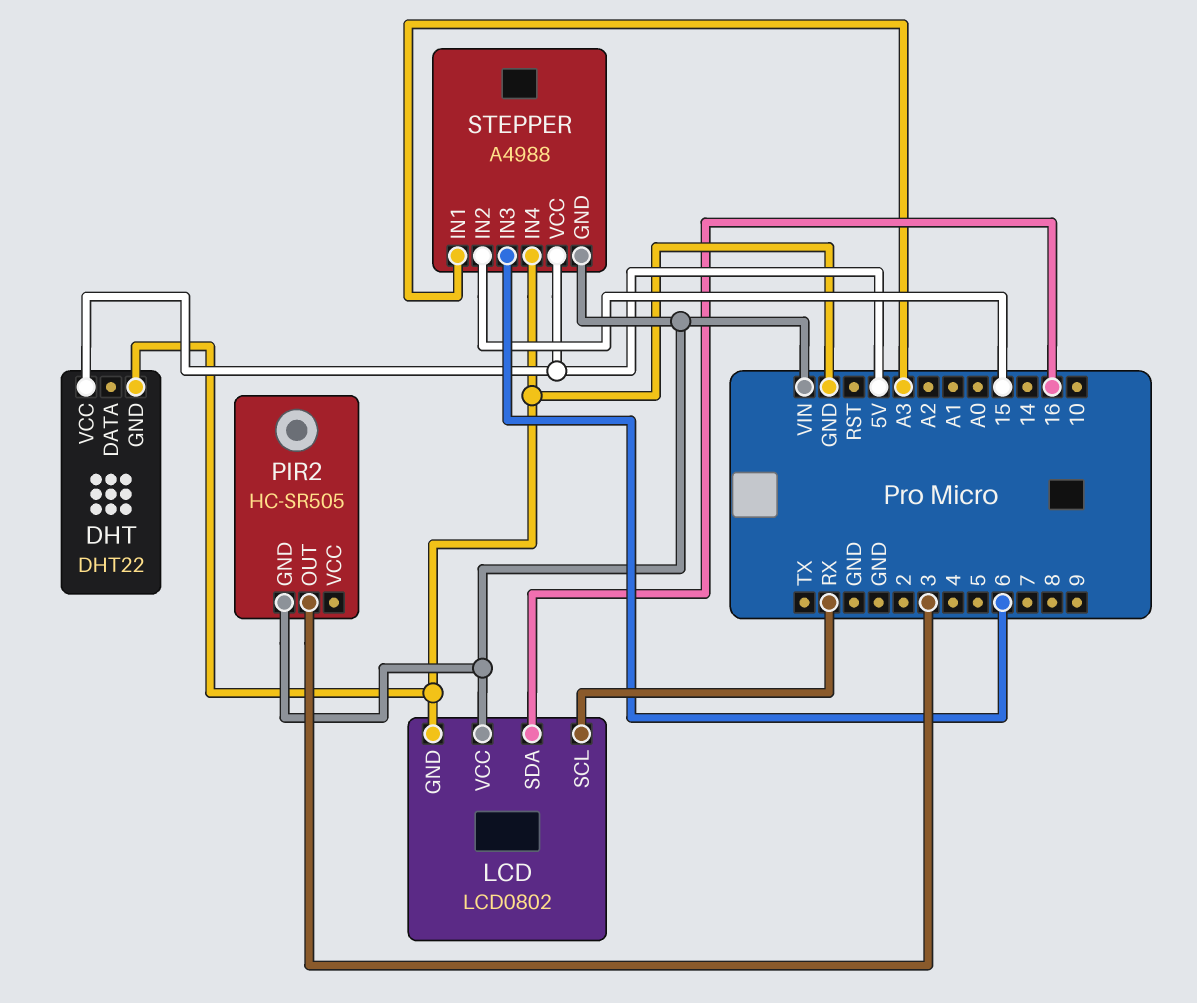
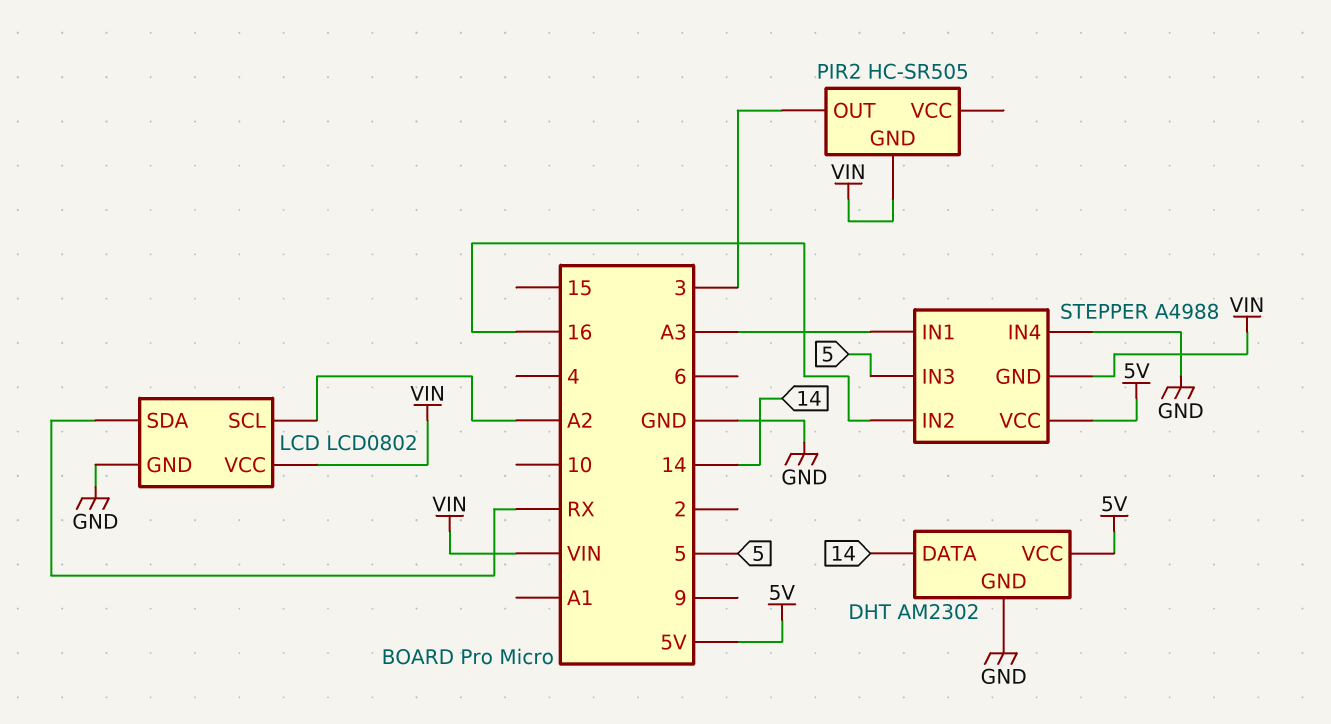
DHT: DHT22 -> AM2302
DHT pin DATA: none -> 14
LCD pin SCL: RX -> A2
LCD pin SDA: 16 -> RX
STEPPER pin IN2: 15 -> 16
STEPPER pin IN3: 6 -> 5

